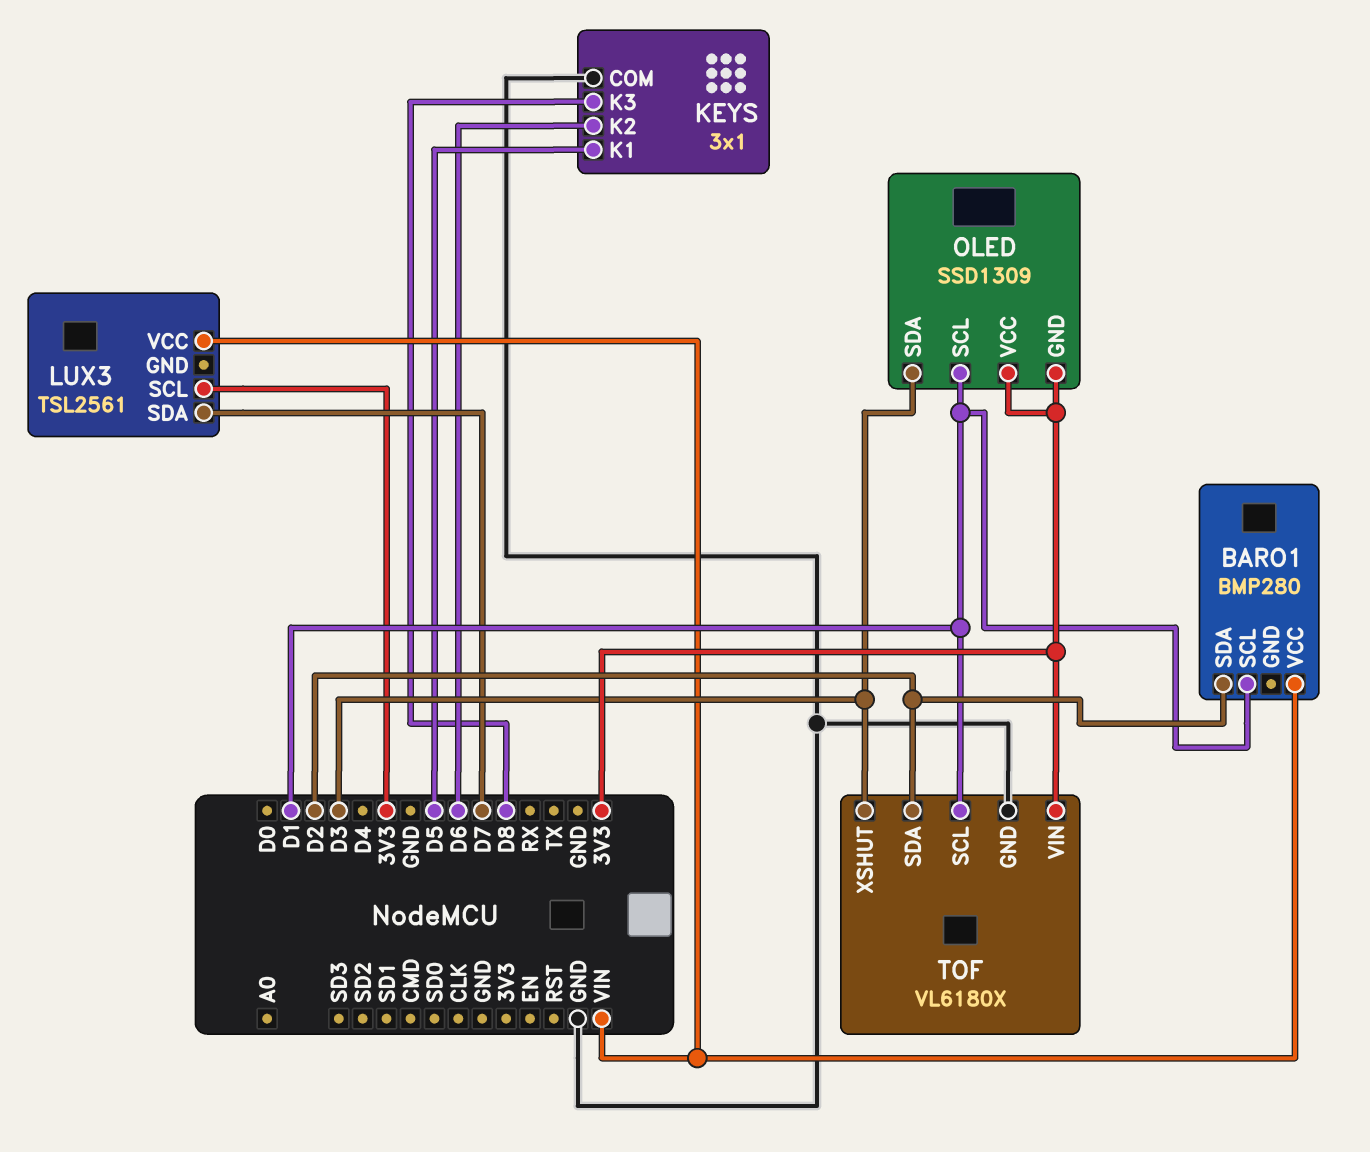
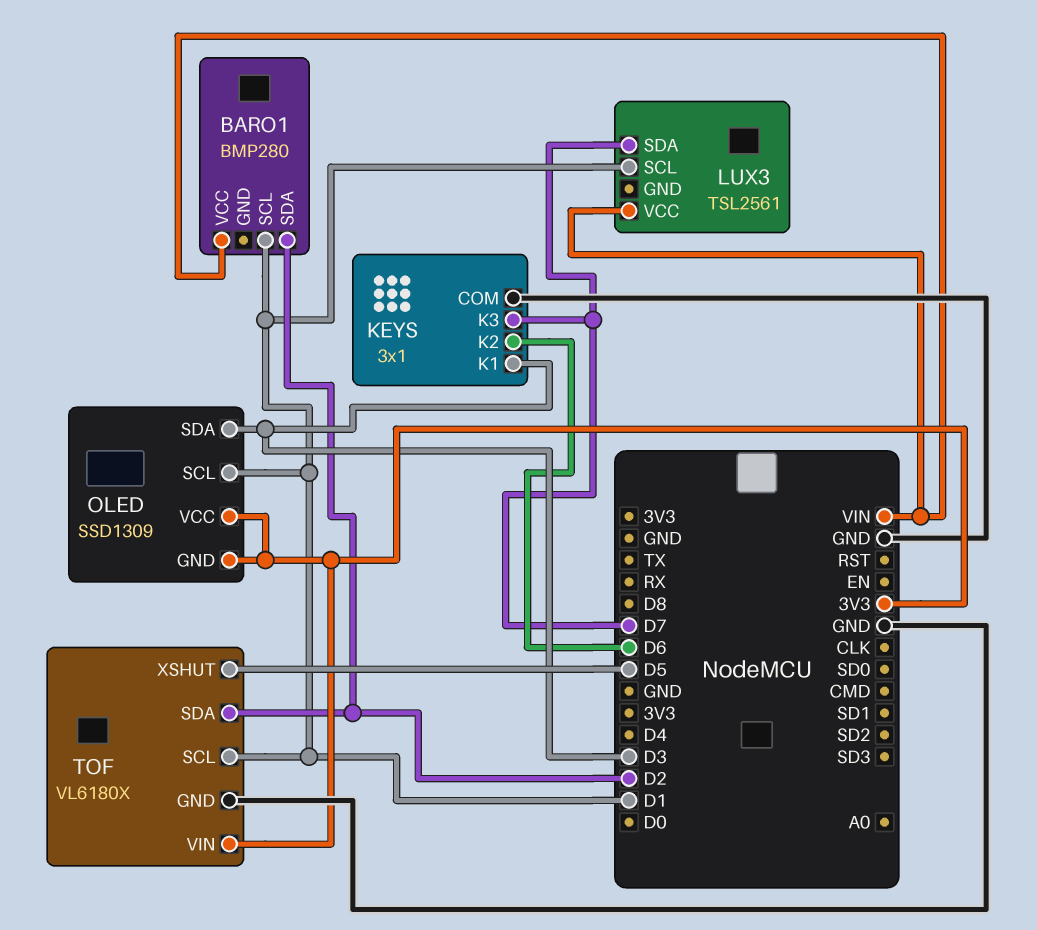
KEYS pin K1: D5 -> D3
KEYS pin K3: D8 -> D7
LUX3 pin SCL: 3V3 -> D1
TOF pin XSHUT: D3 -> D5

